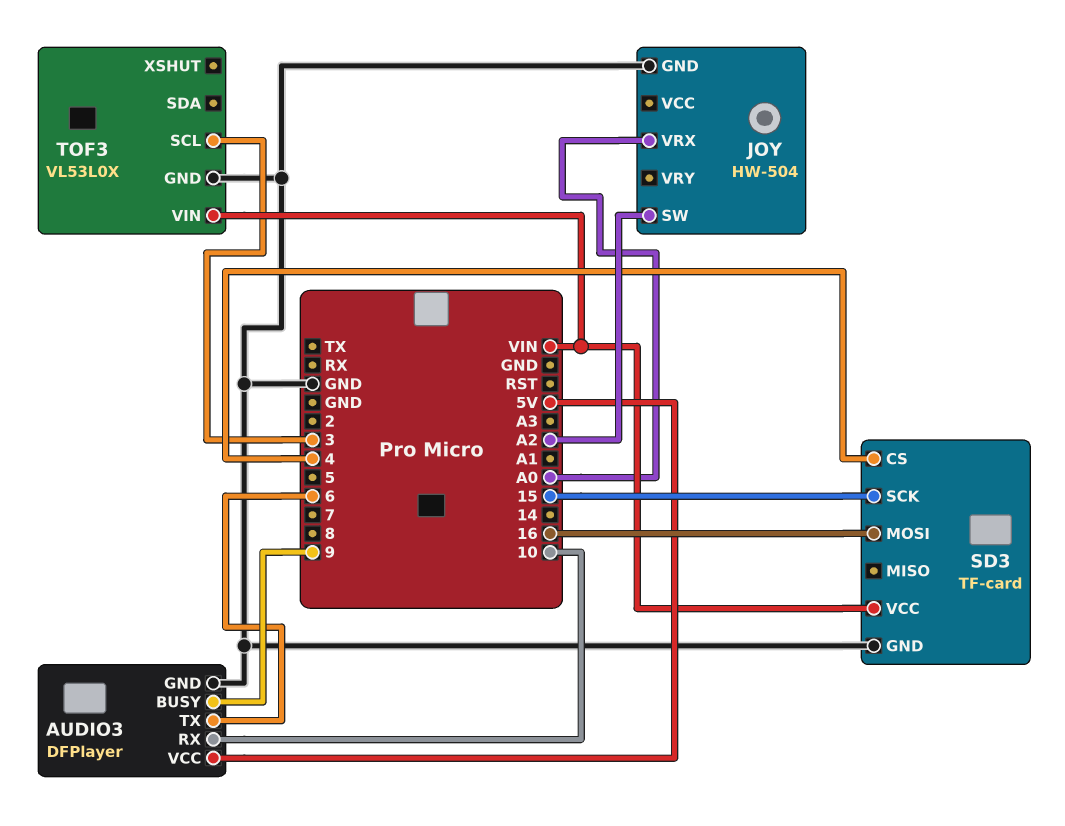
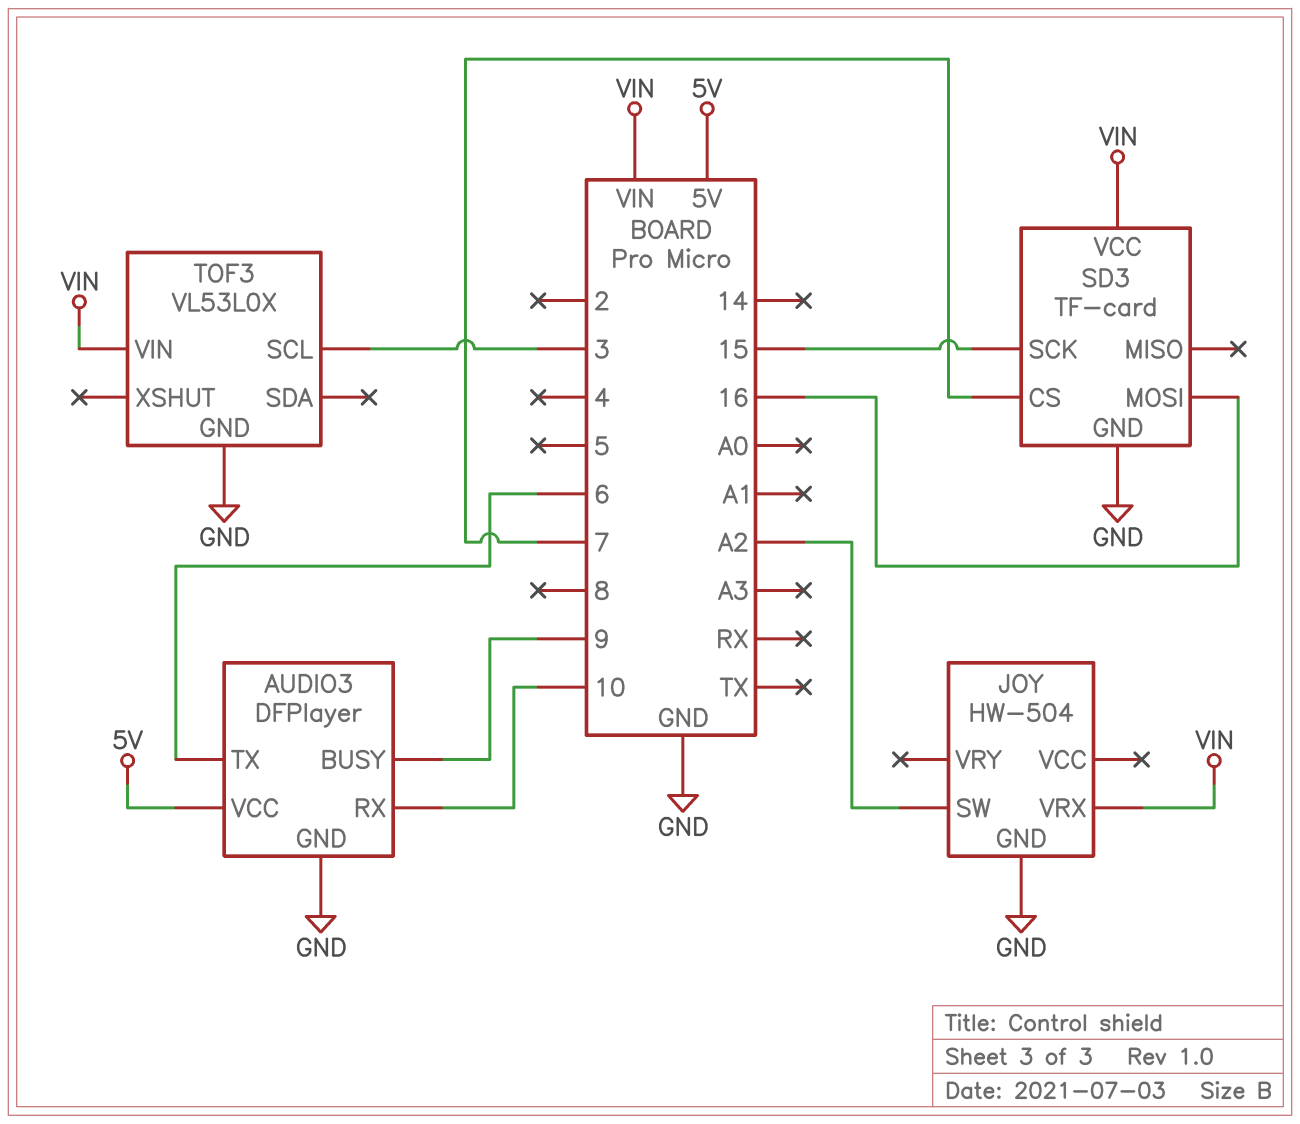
JOY pin VRX: A0 -> VIN
SD3 pin CS: 4 -> 7

